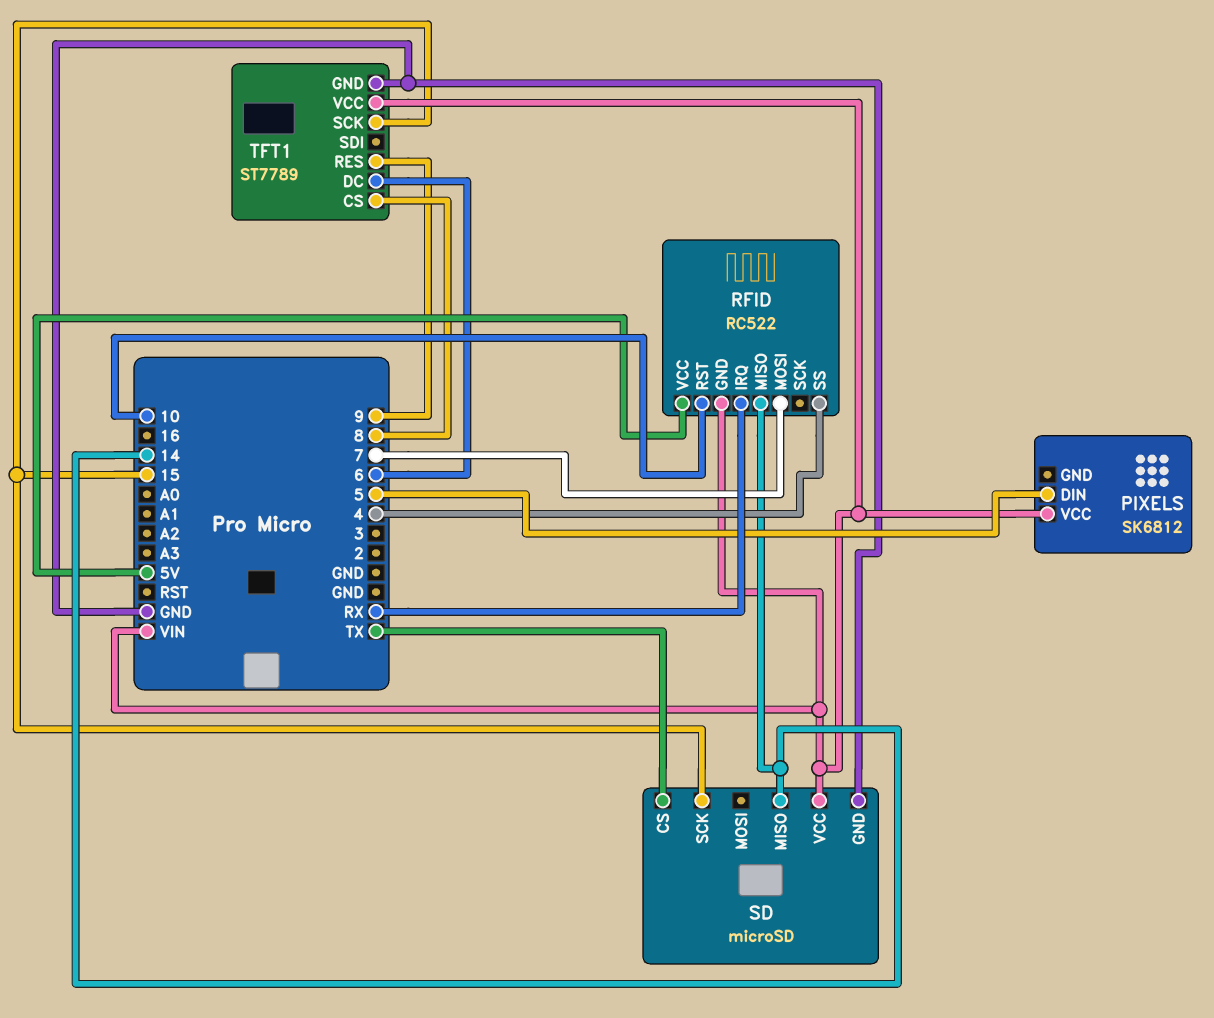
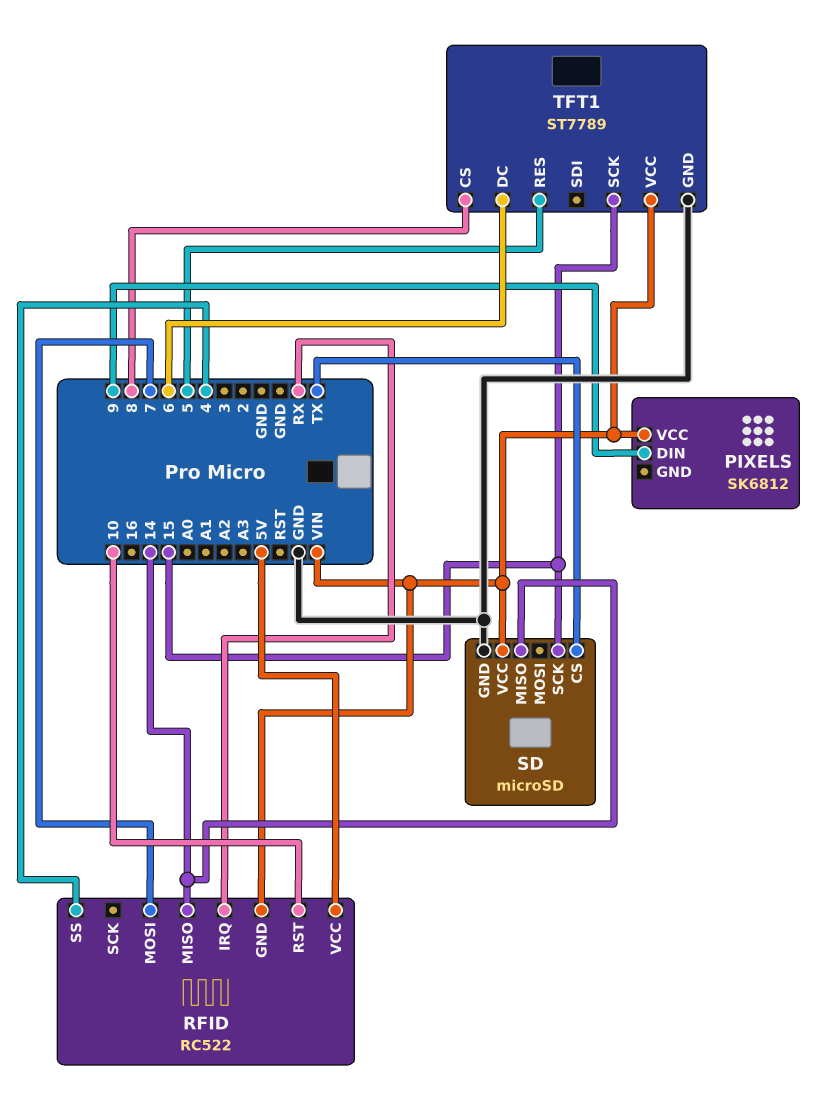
PIXELS pin DIN: 5 -> 9
TFT1 pin RES: 9 -> 5

